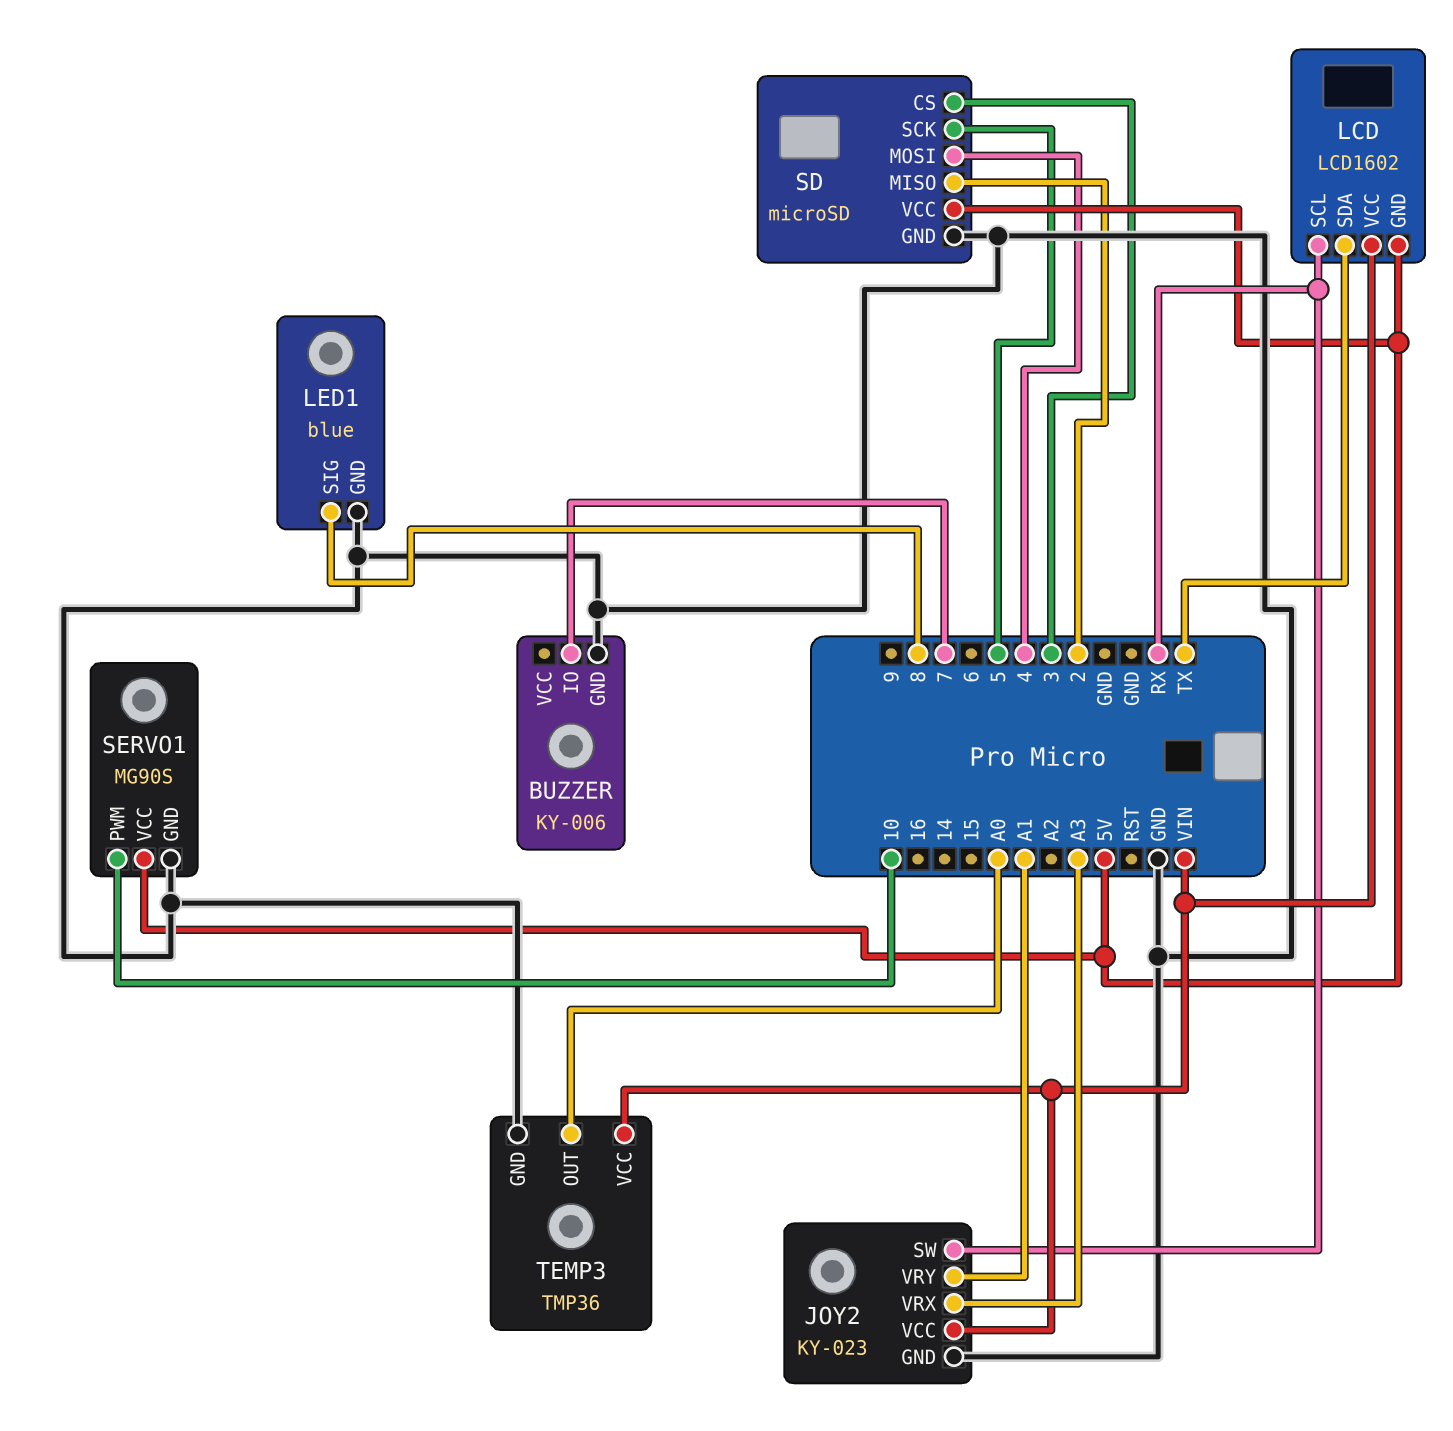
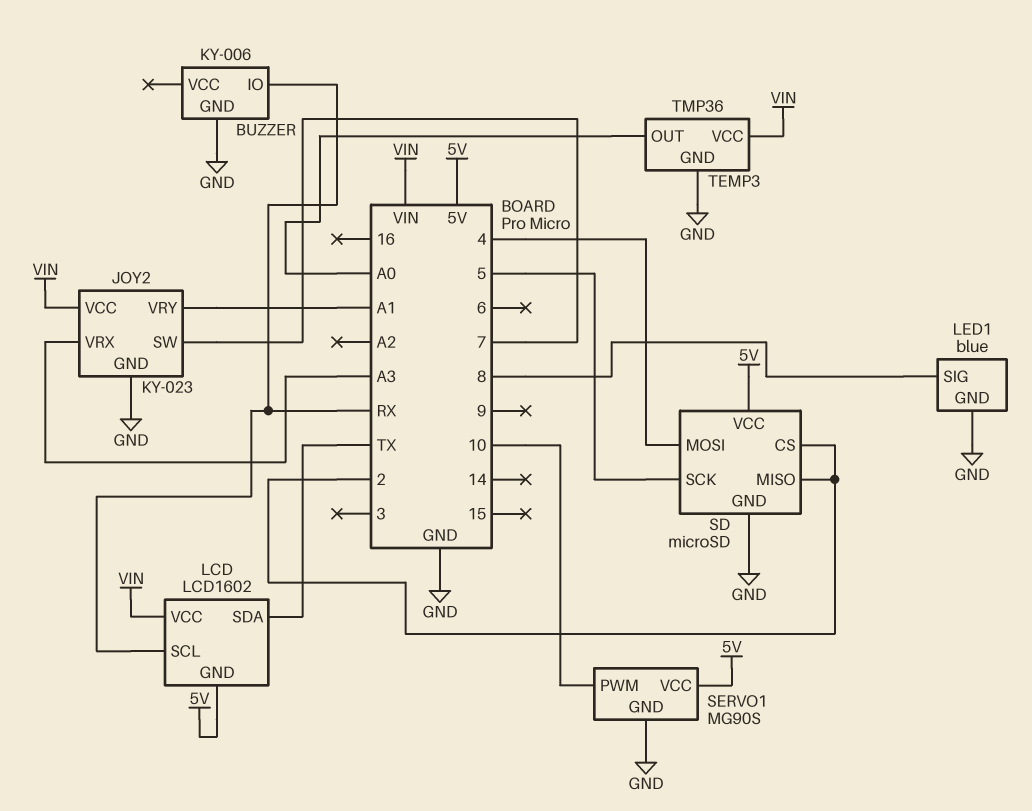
BUZZER pin IO: 7 -> RX
JOY2 pin SW: RX -> 7
SD pin CS: 3 -> 2

